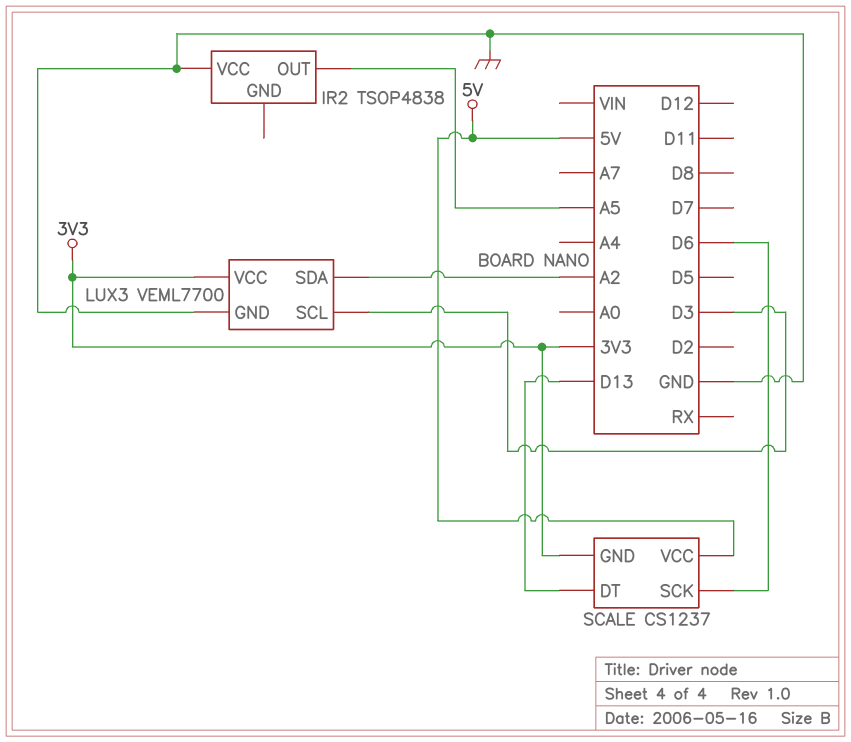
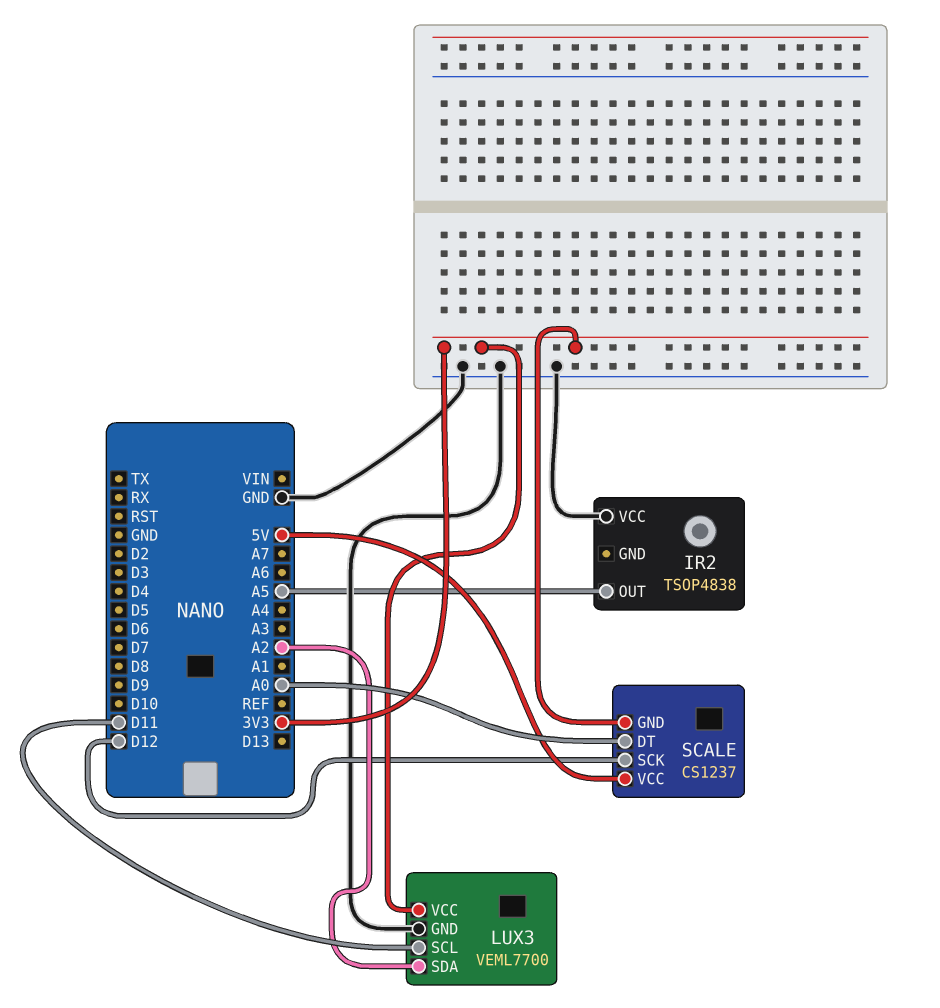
LUX3 pin SCL: D3 -> D11
SCALE pin DT: D13 -> A0
SCALE pin SCK: D6 -> D12

